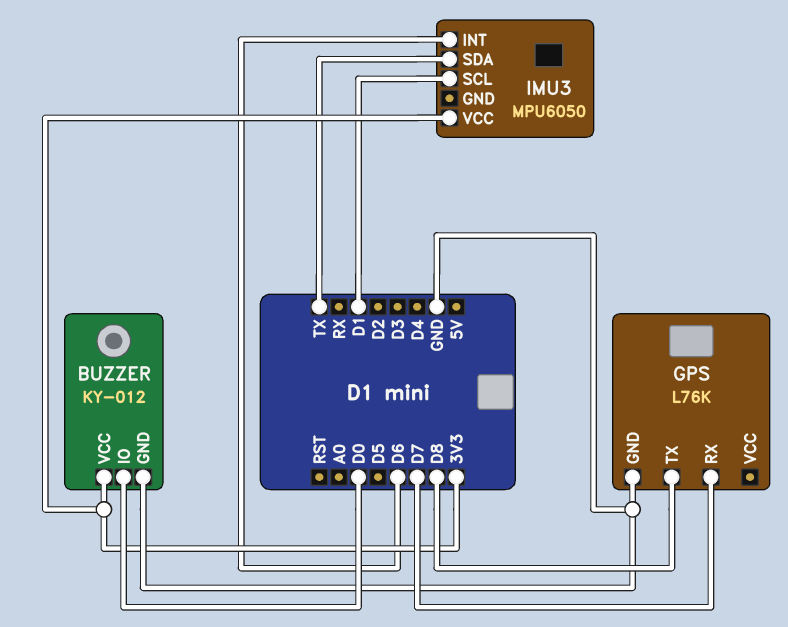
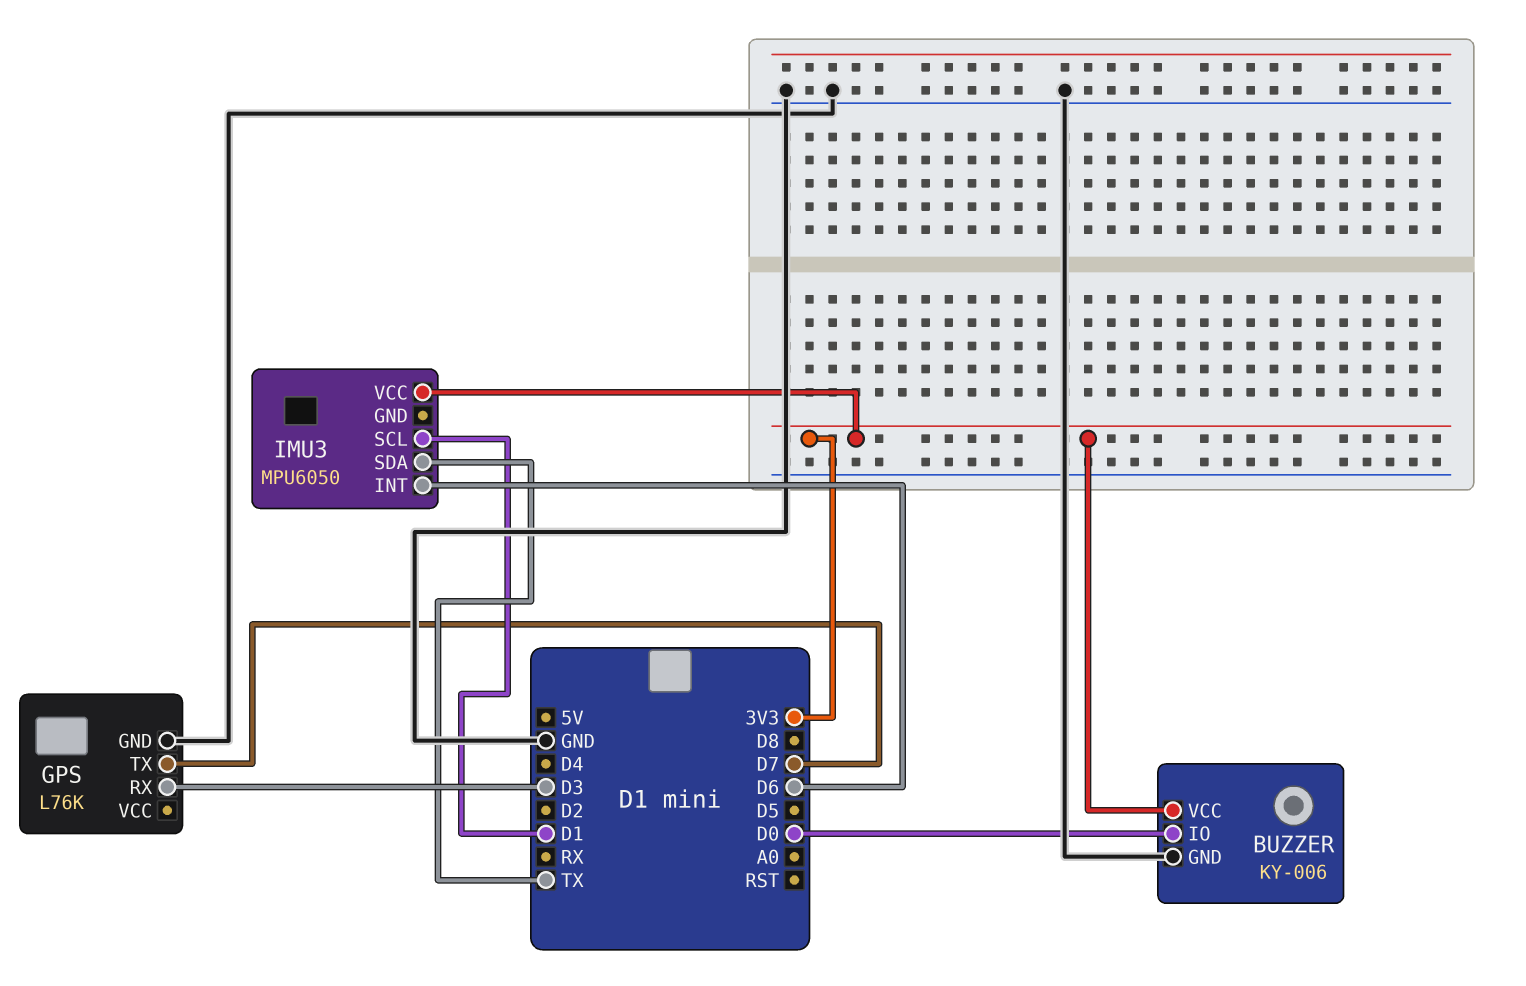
BUZZER: KY-012 -> KY-006
GPS pin RX: D7 -> D3
GPS pin TX: D8 -> D7

